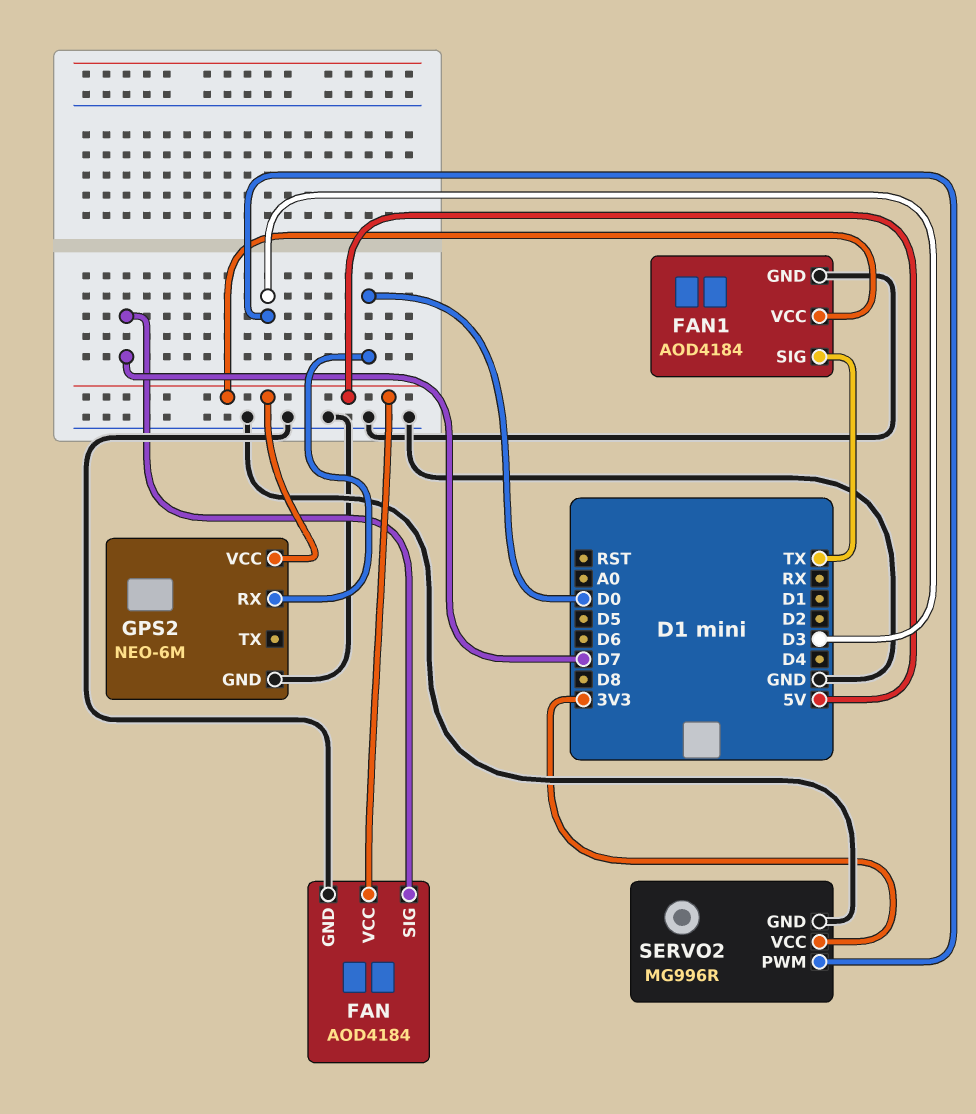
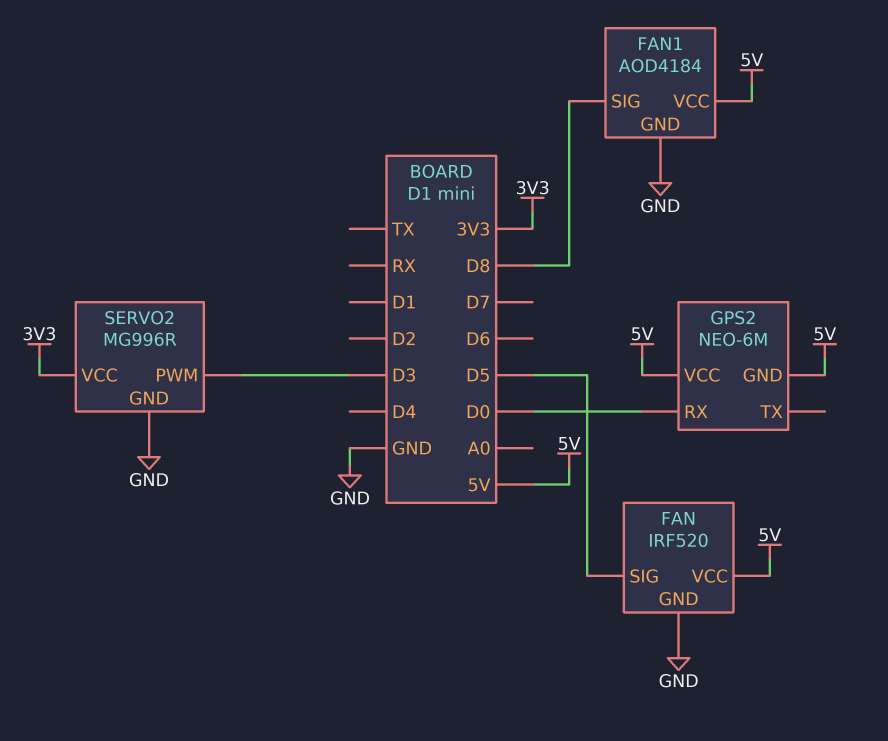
FAN: AOD4184 -> IRF520
FAN pin SIG: D7 -> D5
FAN1 pin SIG: TX -> D8
GPS2 pin GND: GND -> 5V

